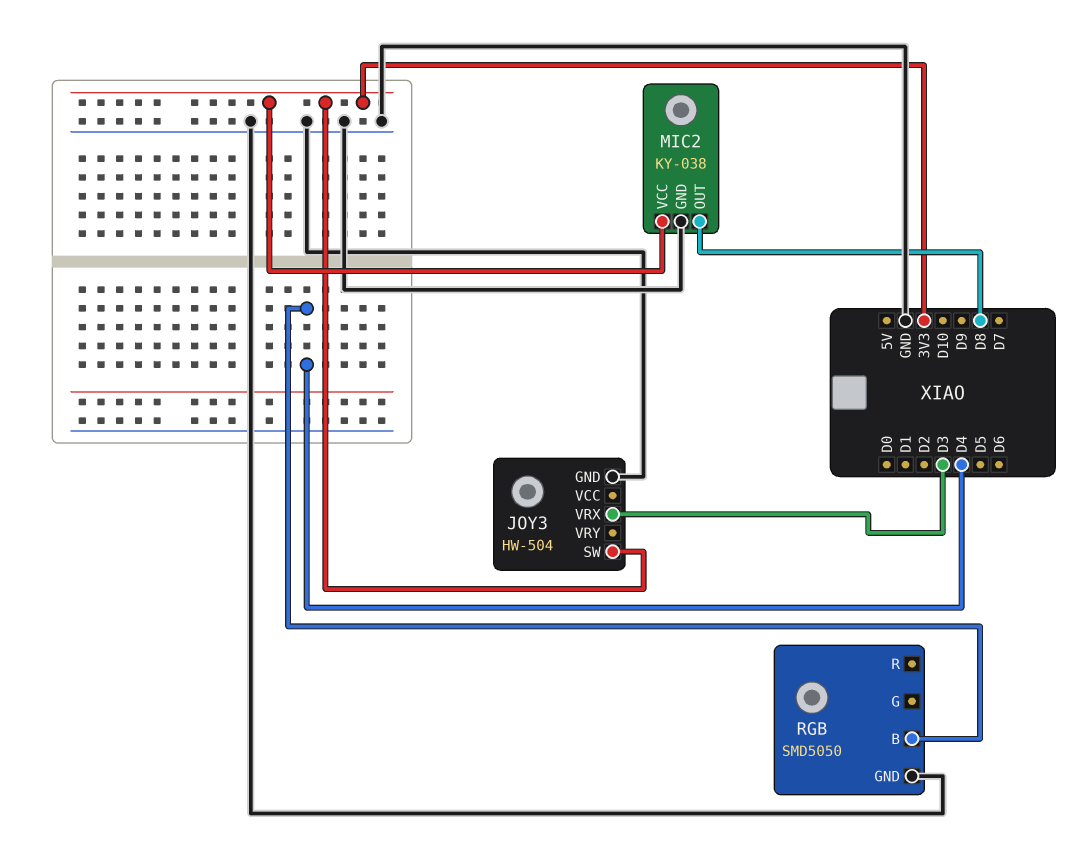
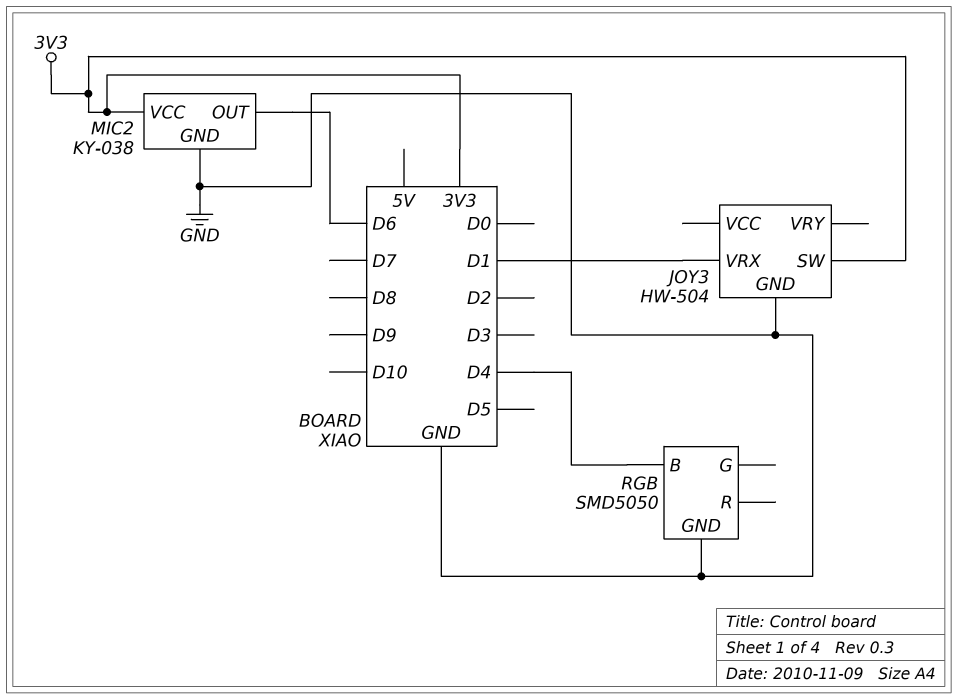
JOY3 pin VRX: D3 -> D1
MIC2 pin OUT: D8 -> D6

